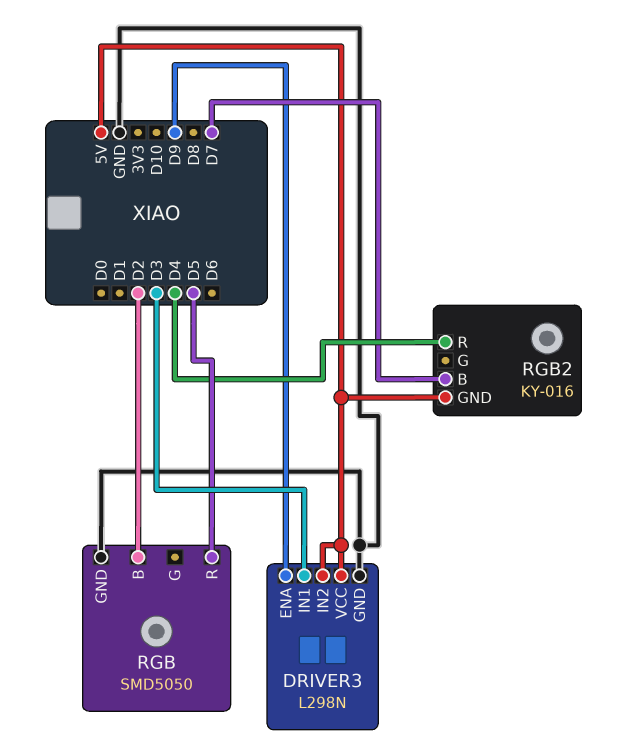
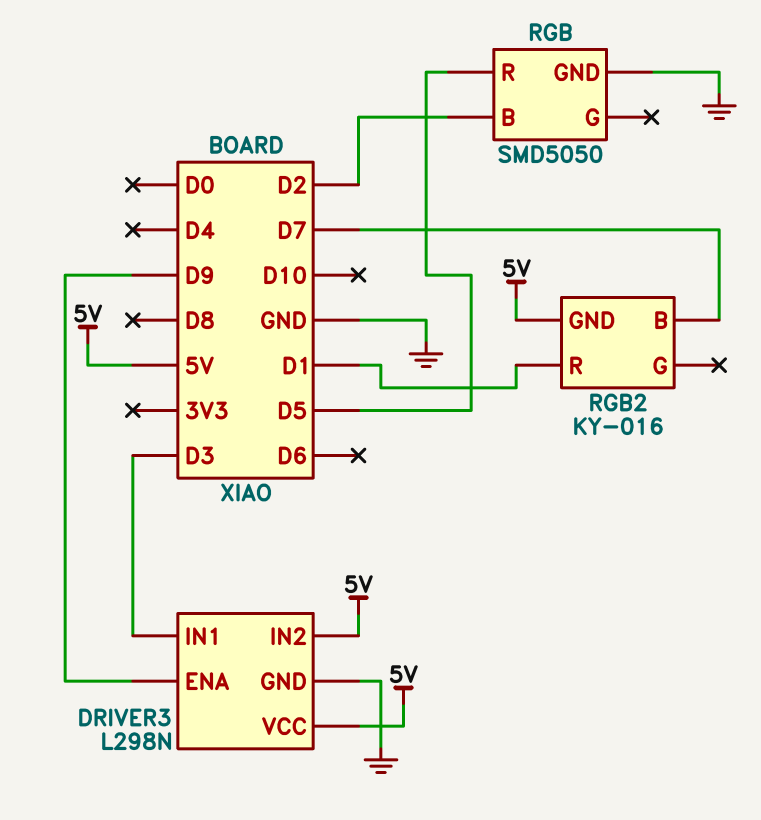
RGB2 pin R: D4 -> D1

